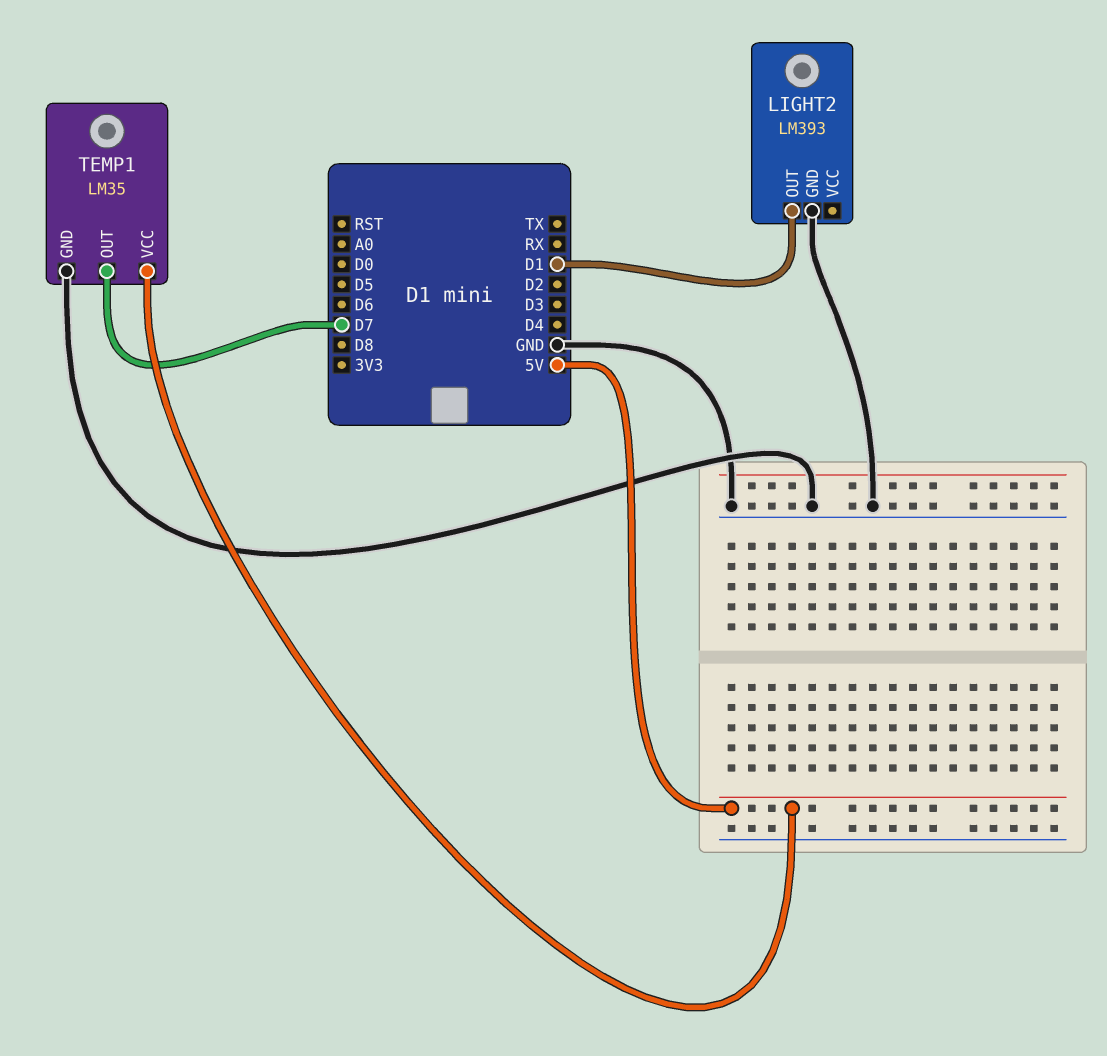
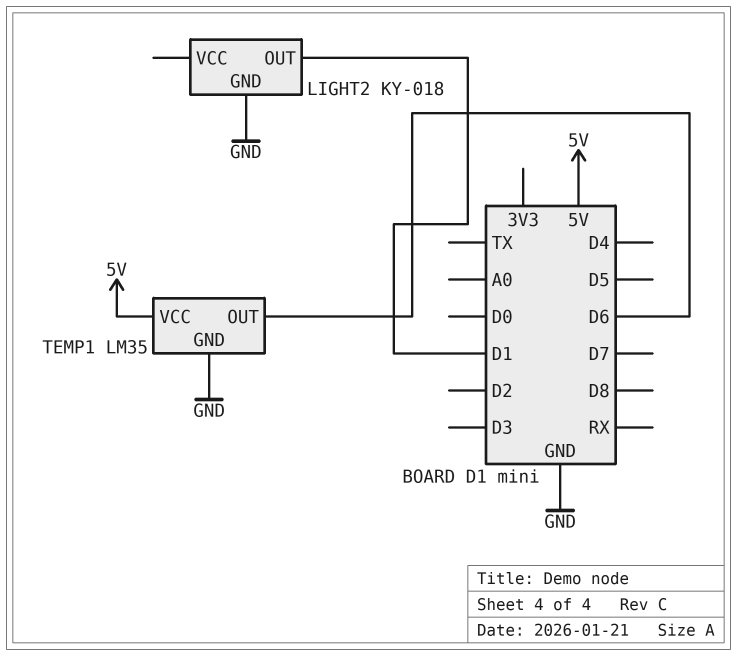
LIGHT2: LM393 -> KY-018
TEMP1 pin OUT: D7 -> D6

